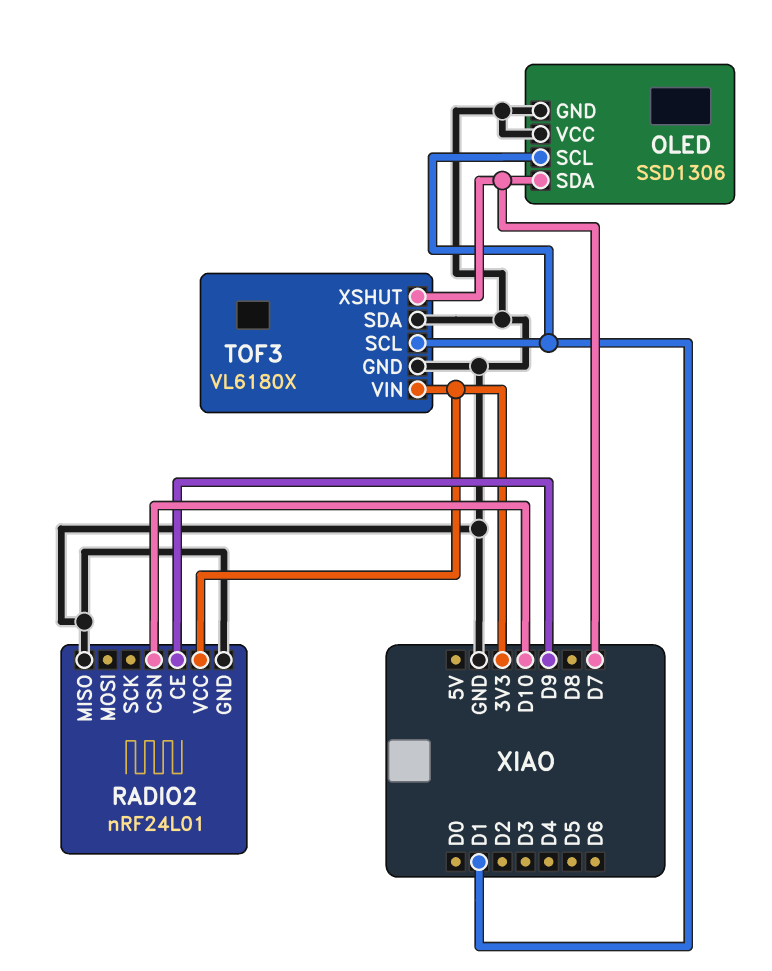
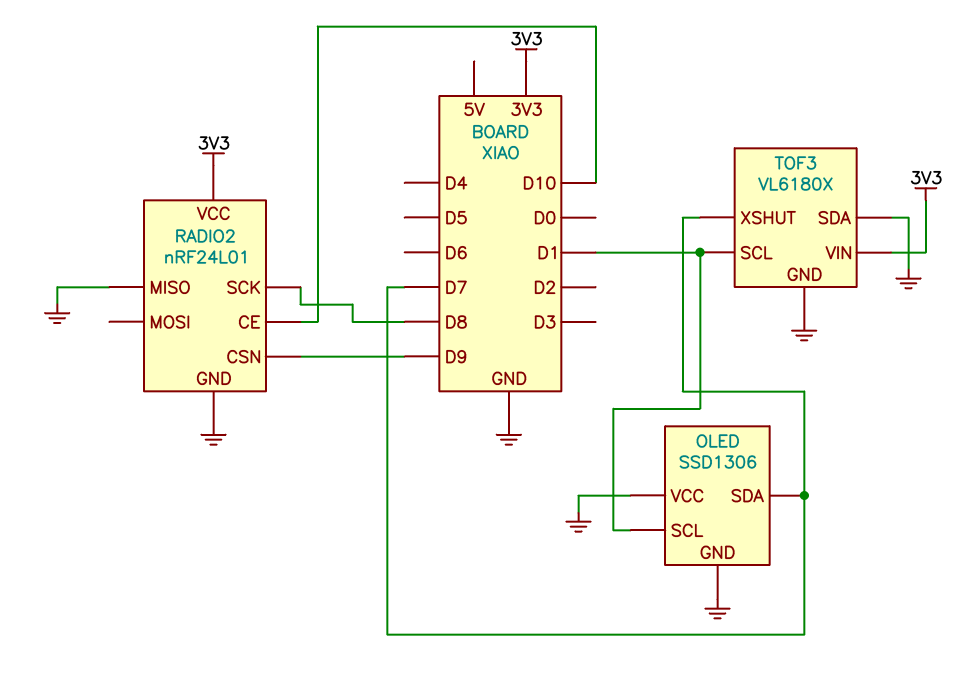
RADIO2 pin CE: D9 -> D10
RADIO2 pin CSN: D10 -> D9
RADIO2 pin SCK: none -> D8

